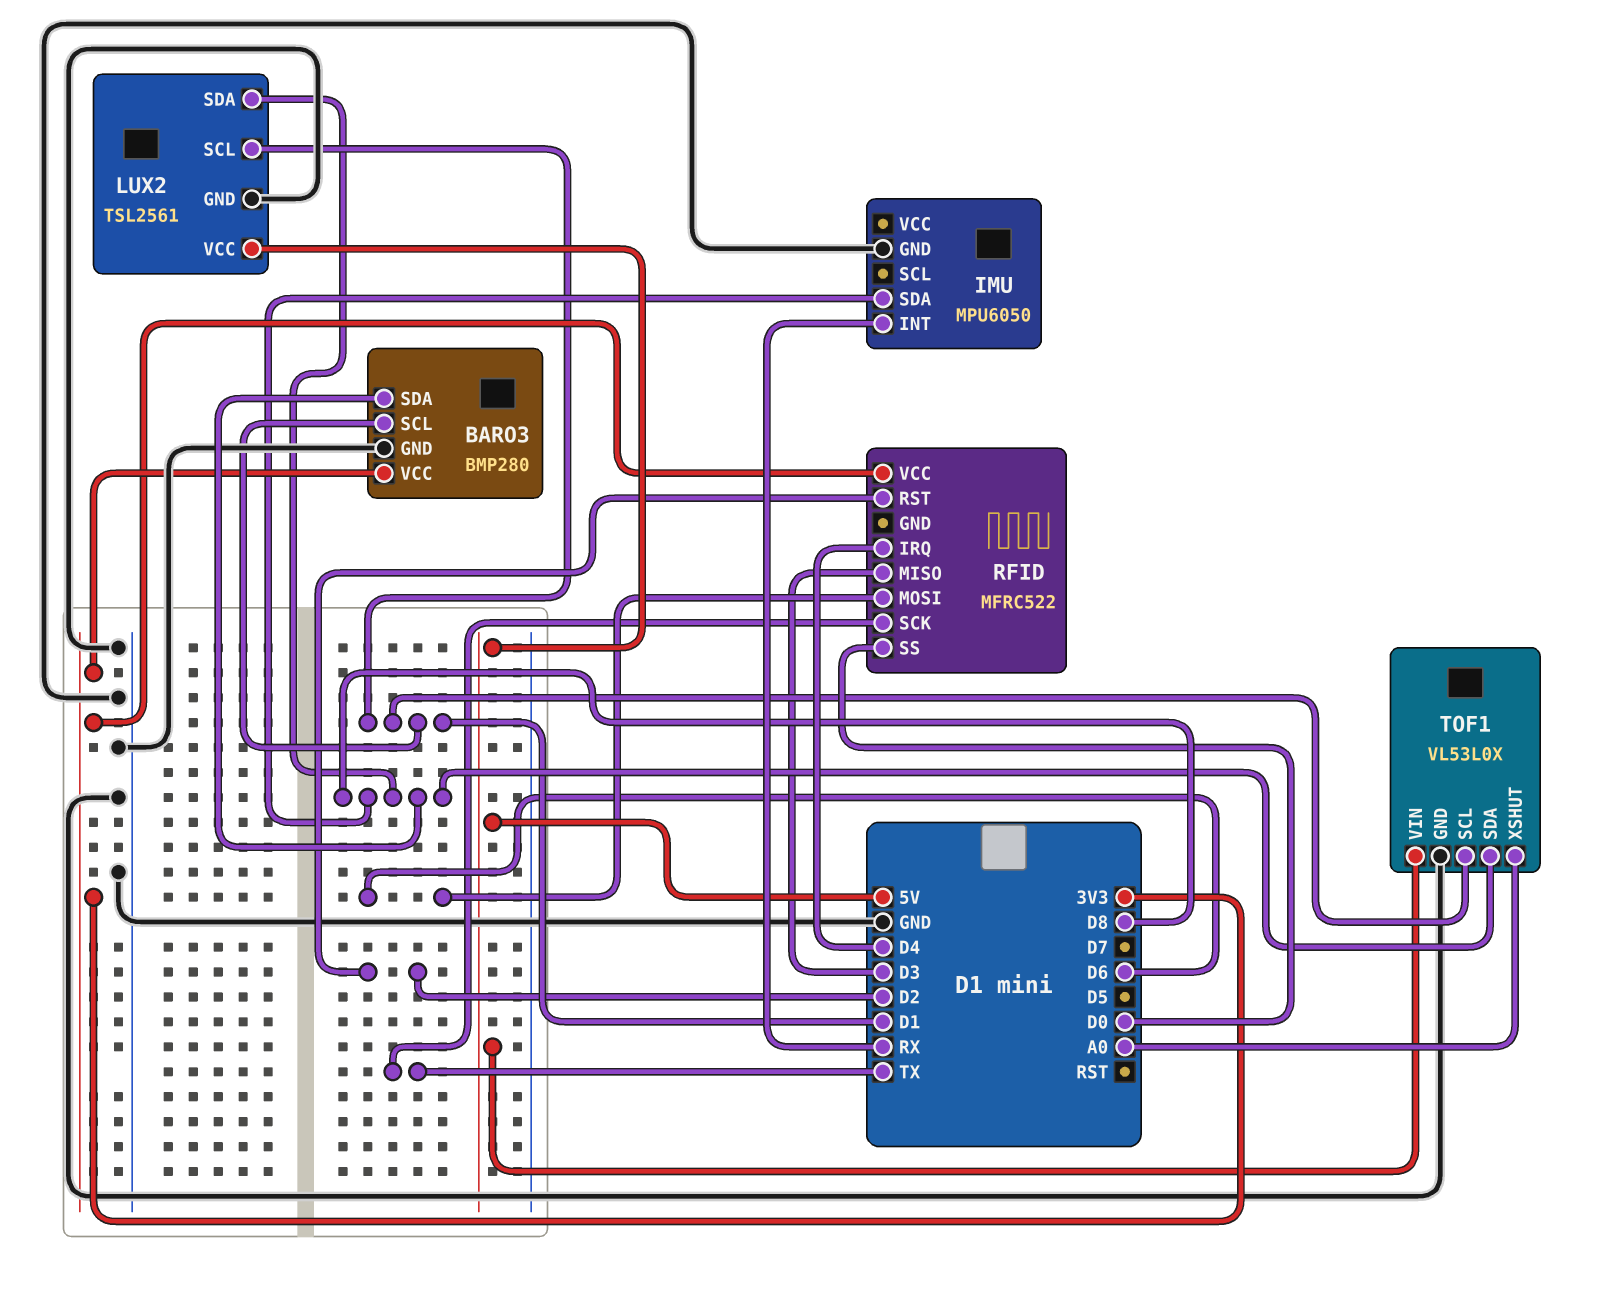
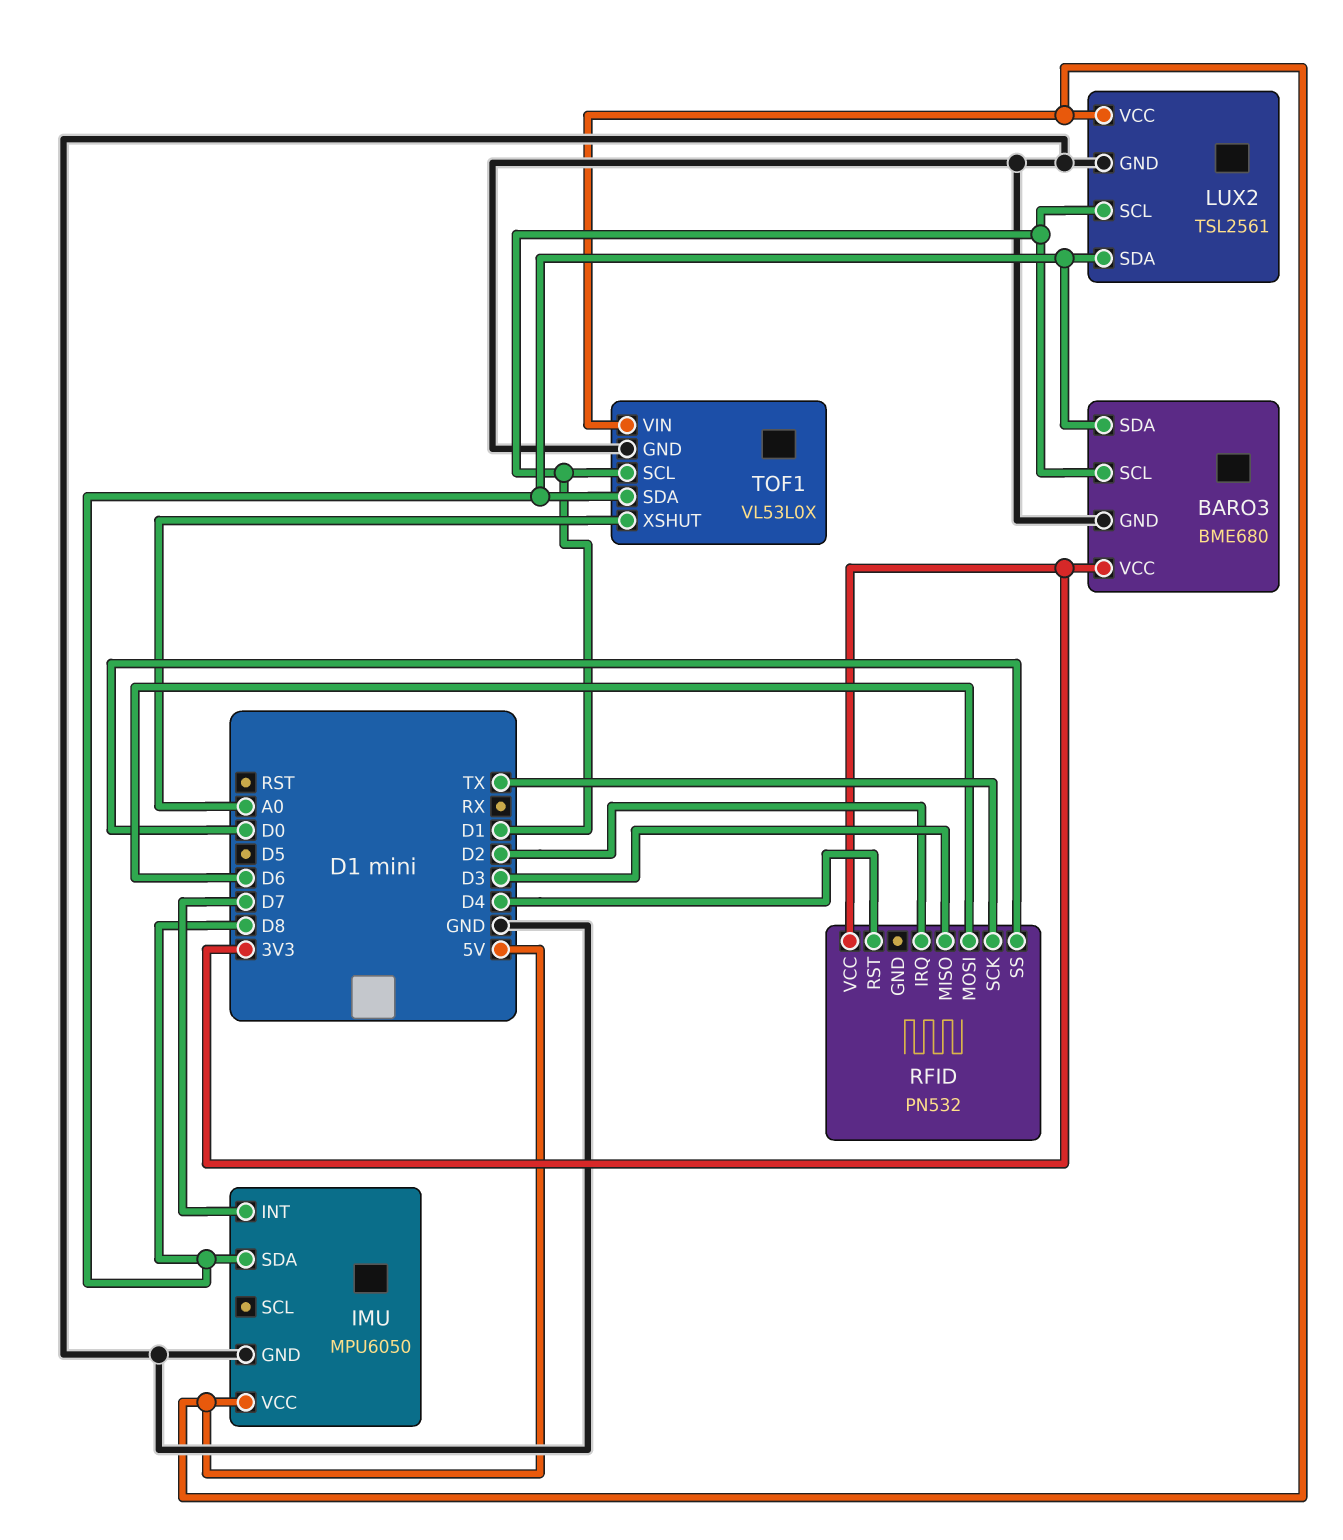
BARO3: BMP280 -> BME680
IMU pin INT: RX -> D7
IMU pin VCC: none -> 5V
RFID: MFRC522 -> PN532
RFID pin IRQ: D4 -> D2
RFID pin RST: D2 -> D4

